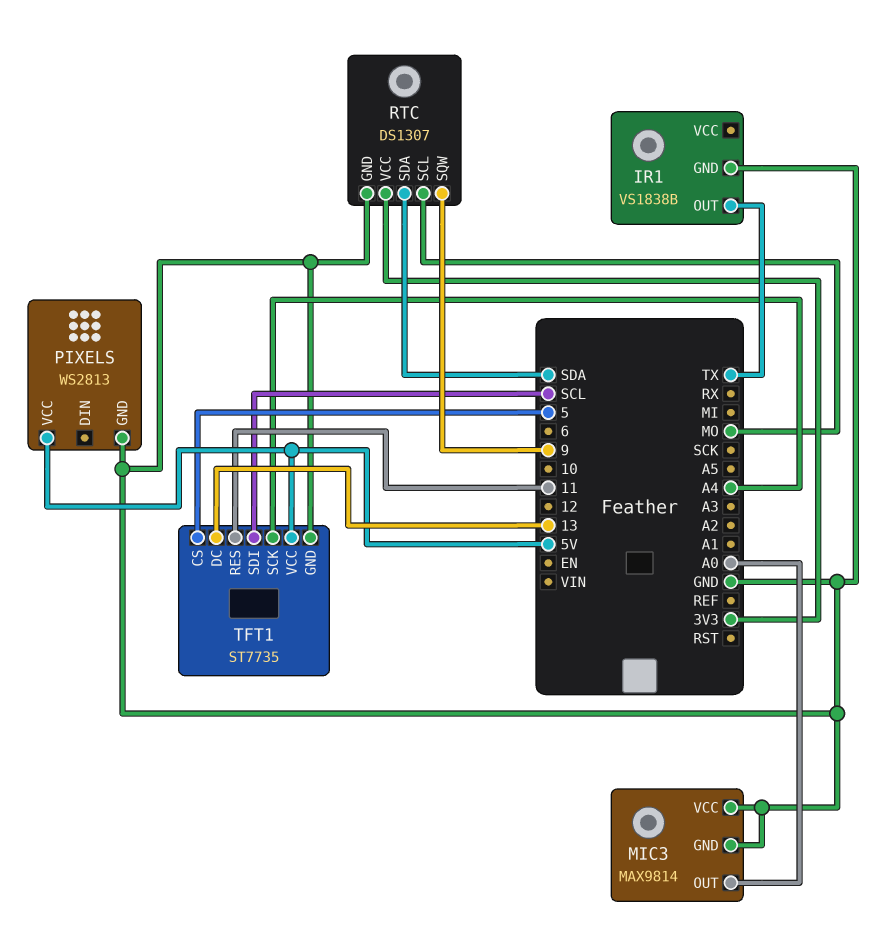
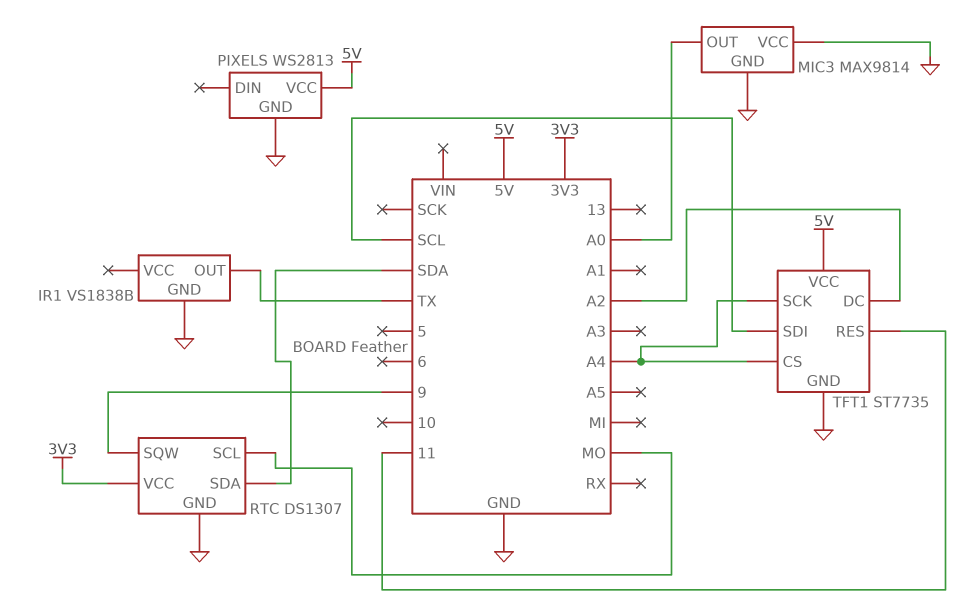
TFT1 pin CS: 5 -> A4
TFT1 pin DC: 13 -> A2

